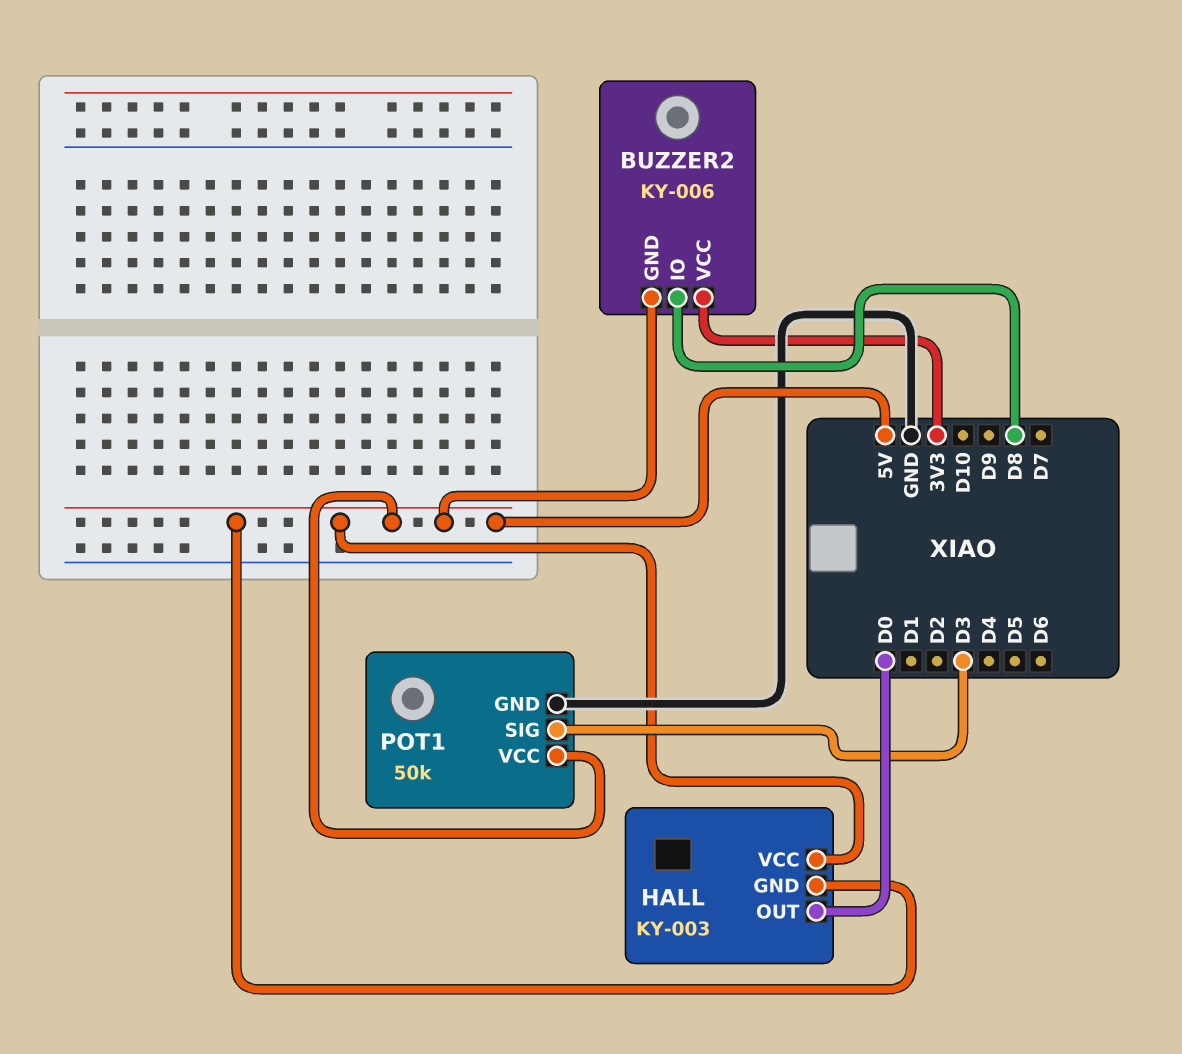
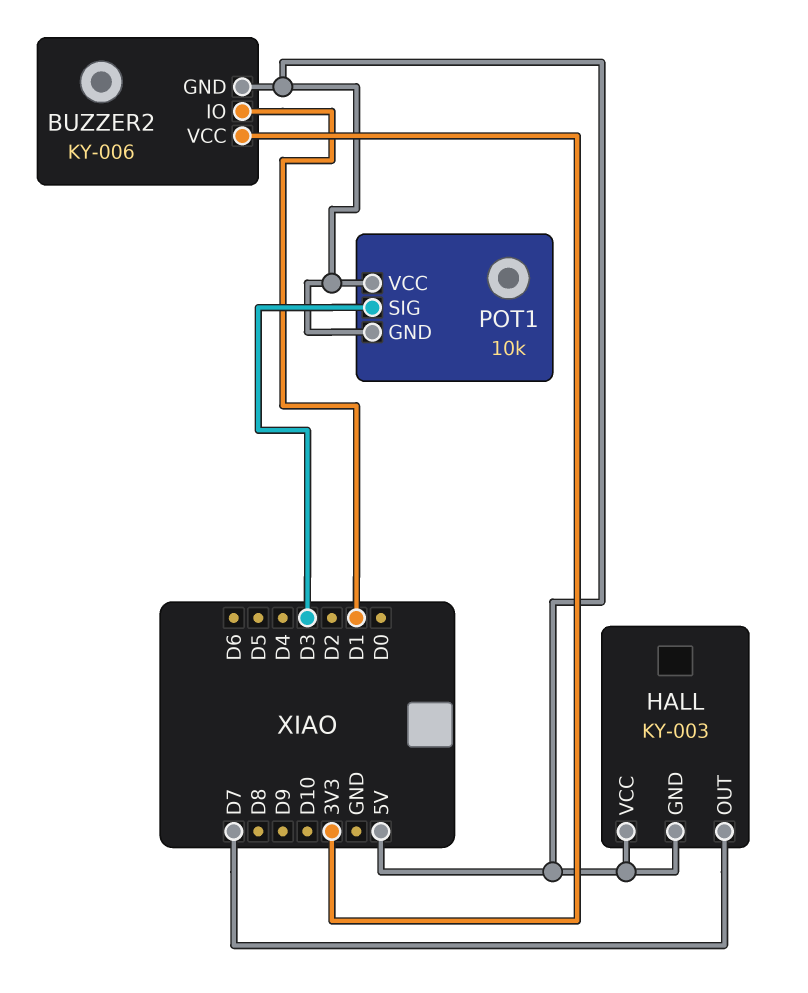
BUZZER2 pin IO: D8 -> D1
HALL pin OUT: D0 -> D7
POT1: 50k -> 10k
POT1 pin GND: GND -> 5V

